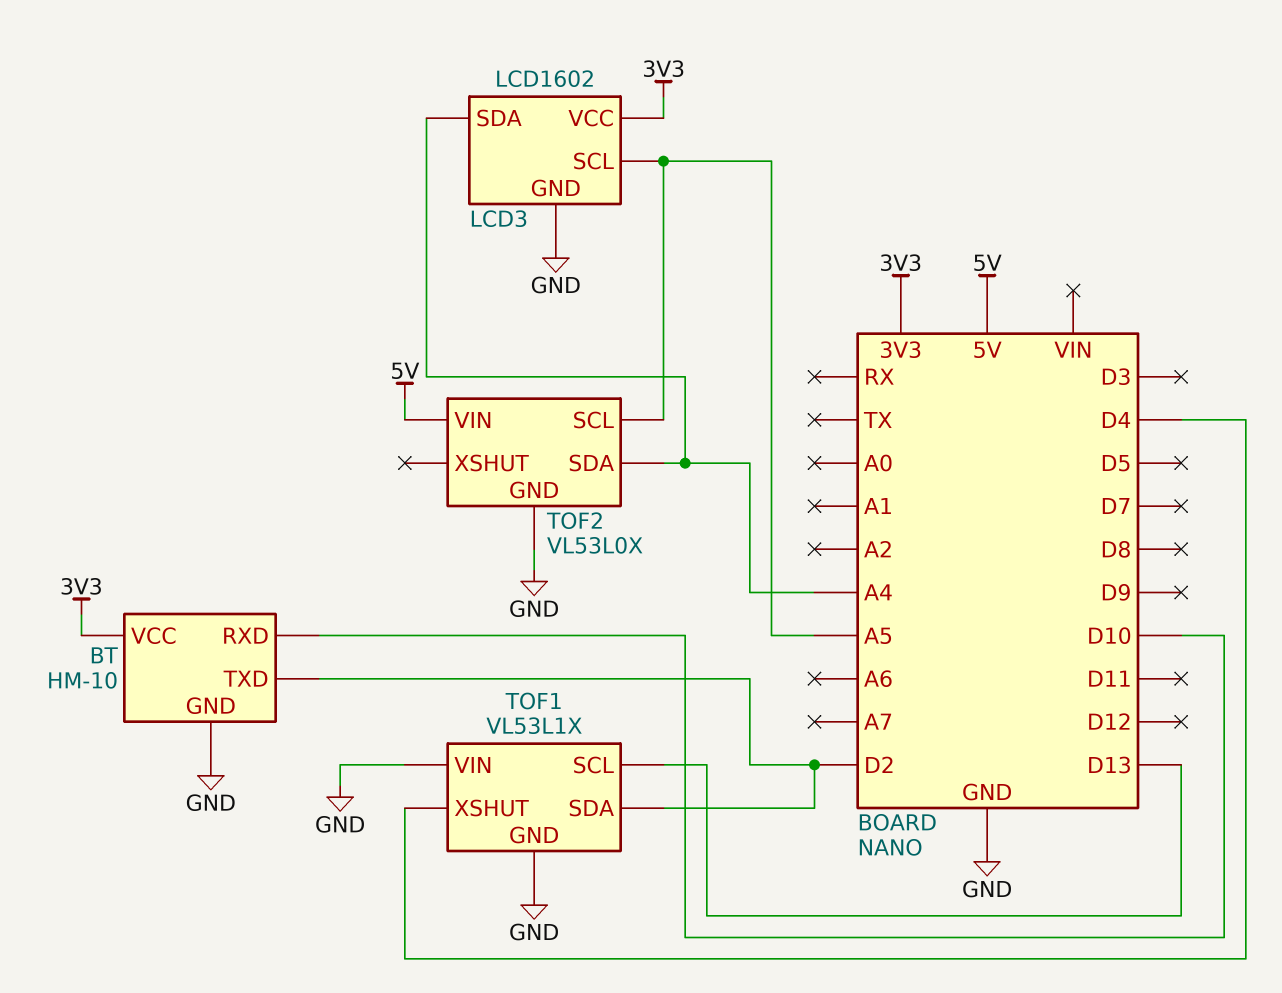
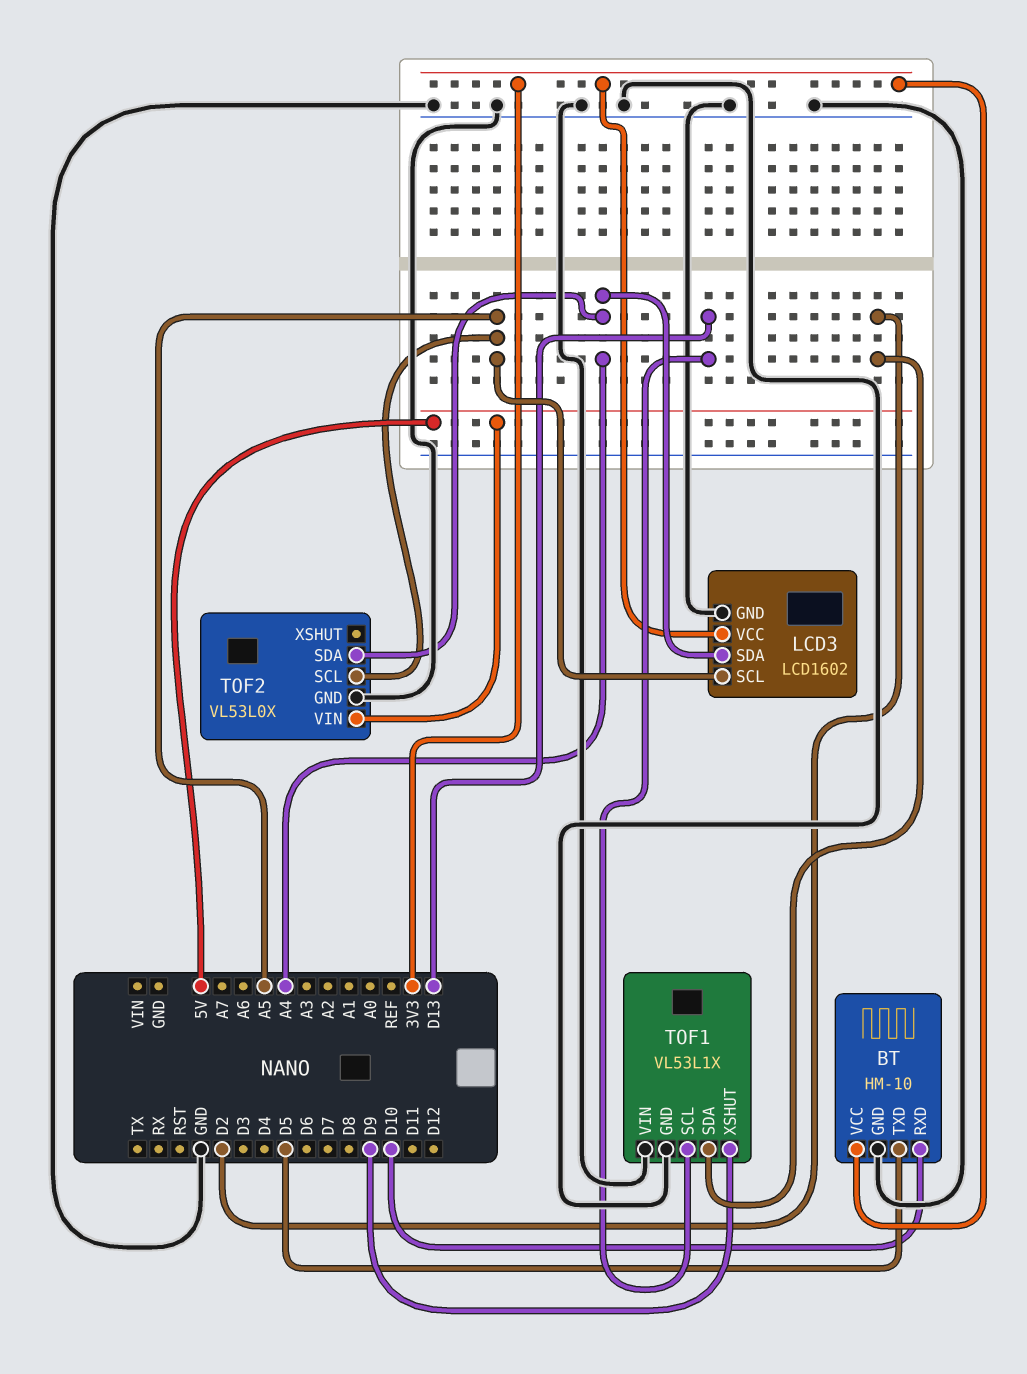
BT pin TXD: D2 -> D5
TOF1 pin XSHUT: D4 -> D9

